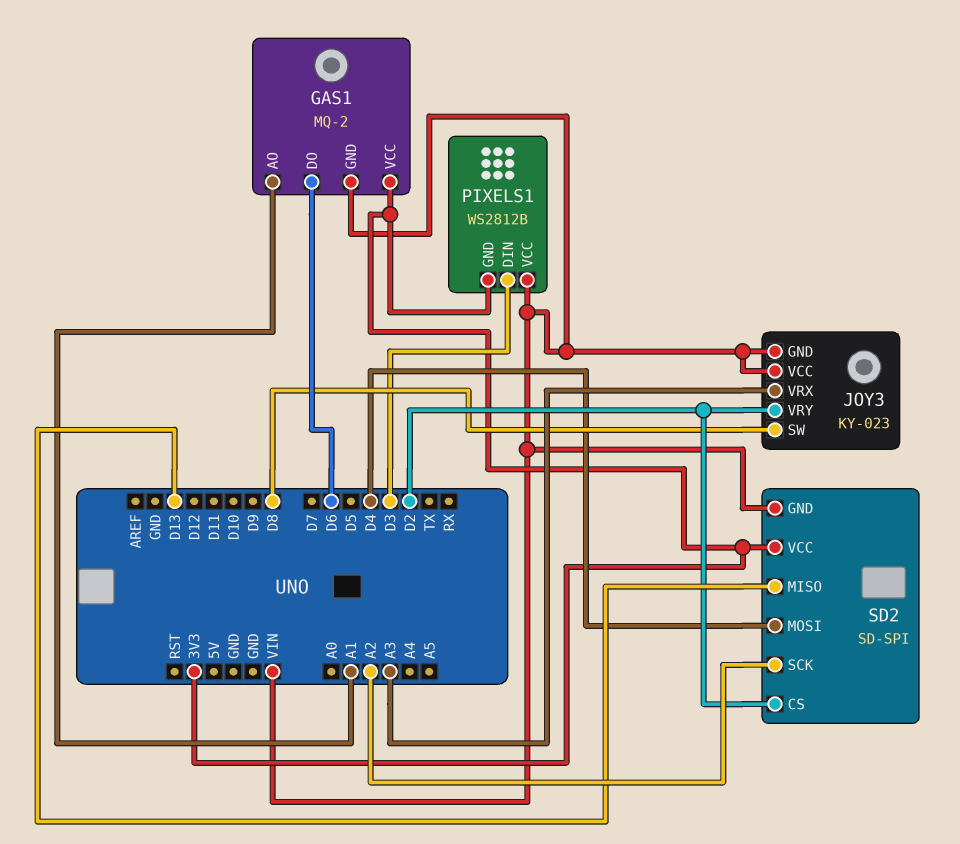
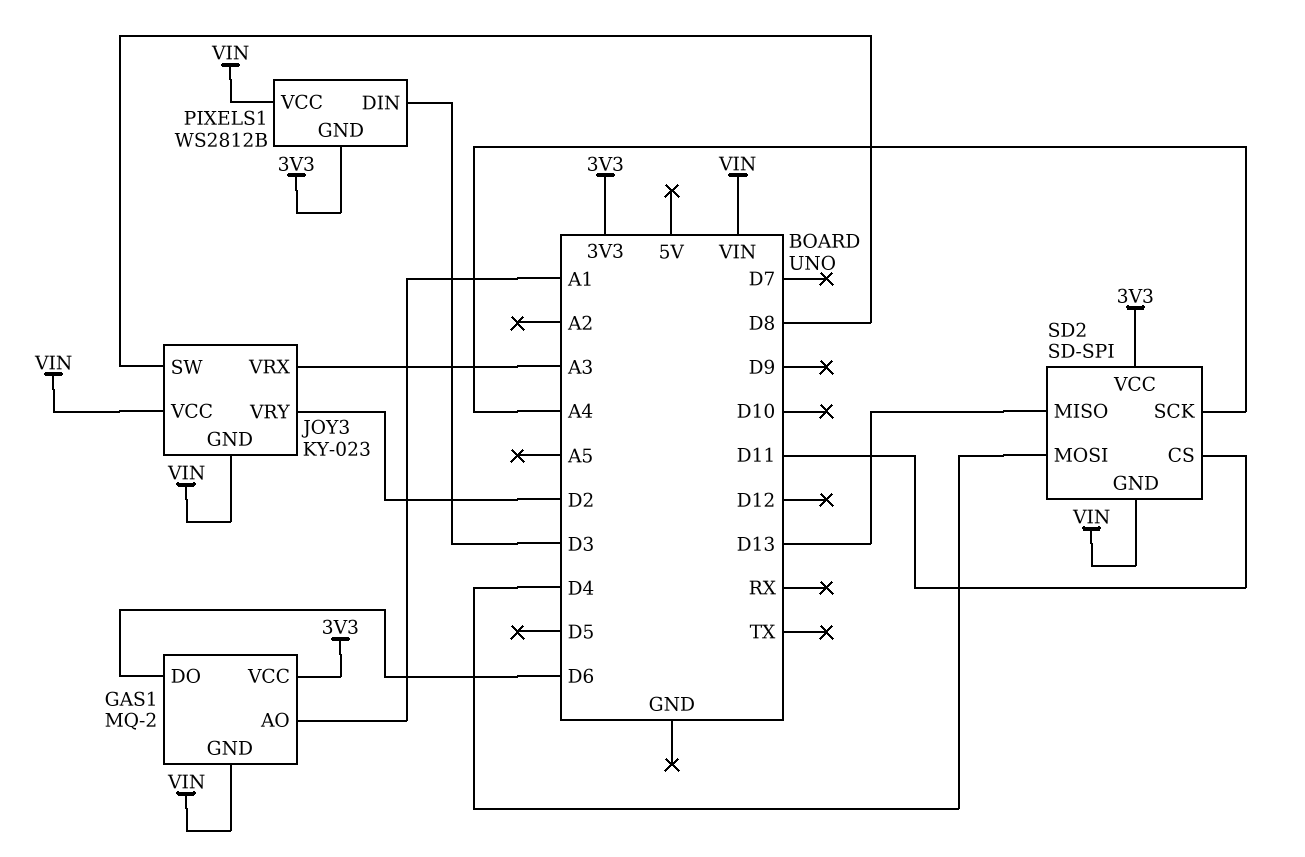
SD2 pin CS: D2 -> D11
SD2 pin SCK: A2 -> A4

